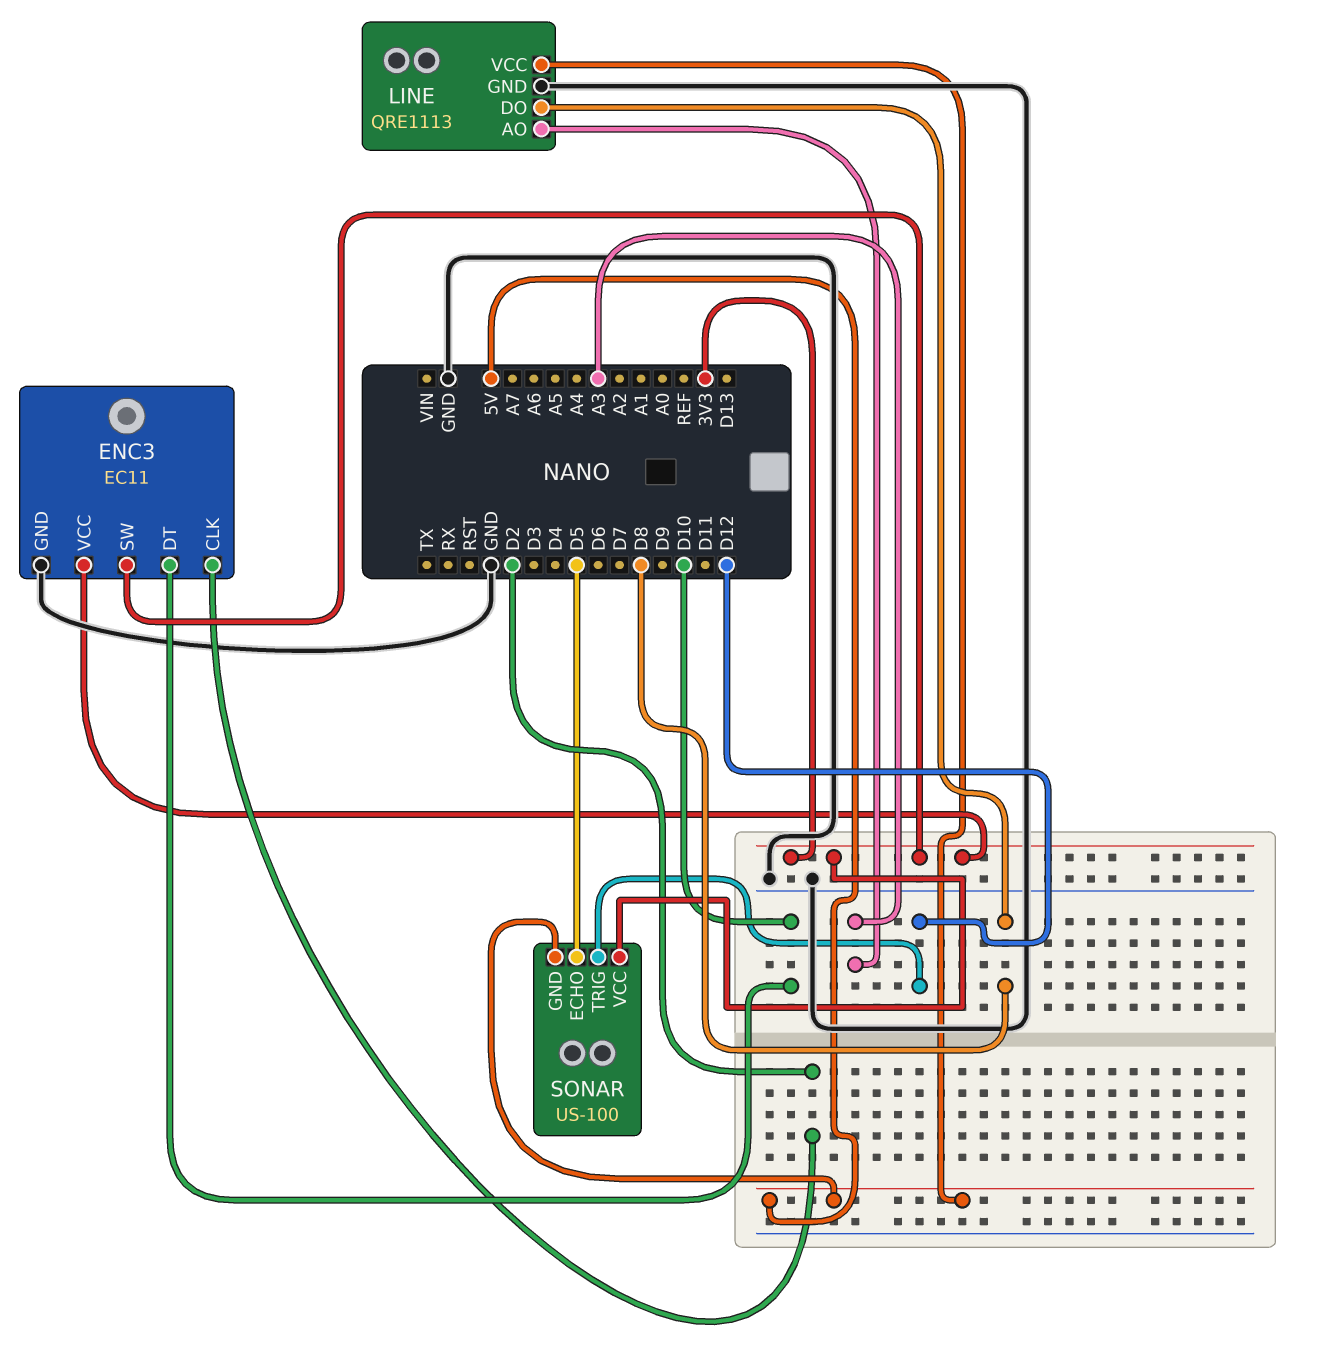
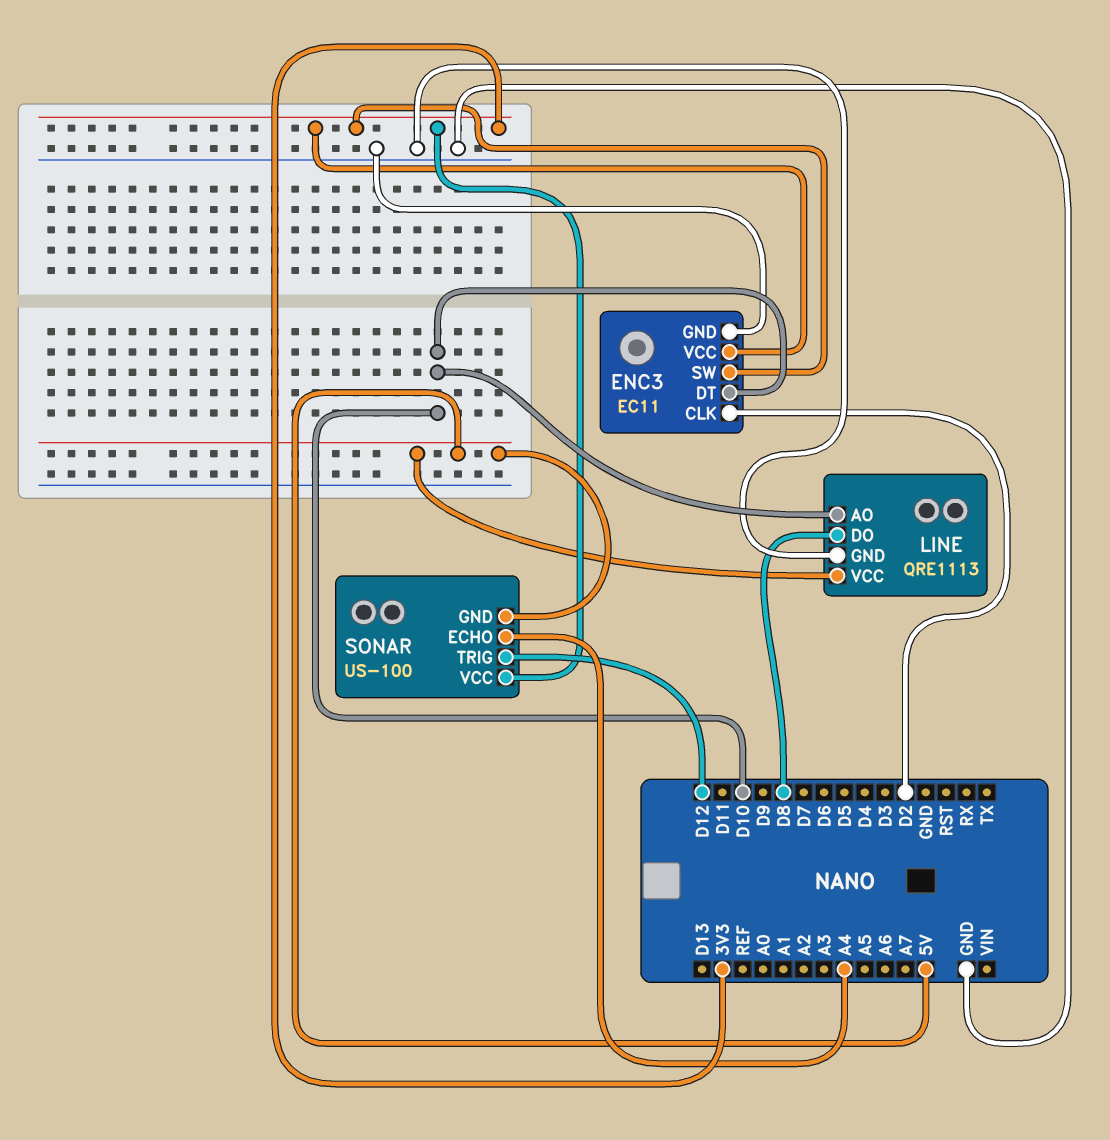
LINE pin AO: A3 -> D10
SONAR pin ECHO: D5 -> A4

